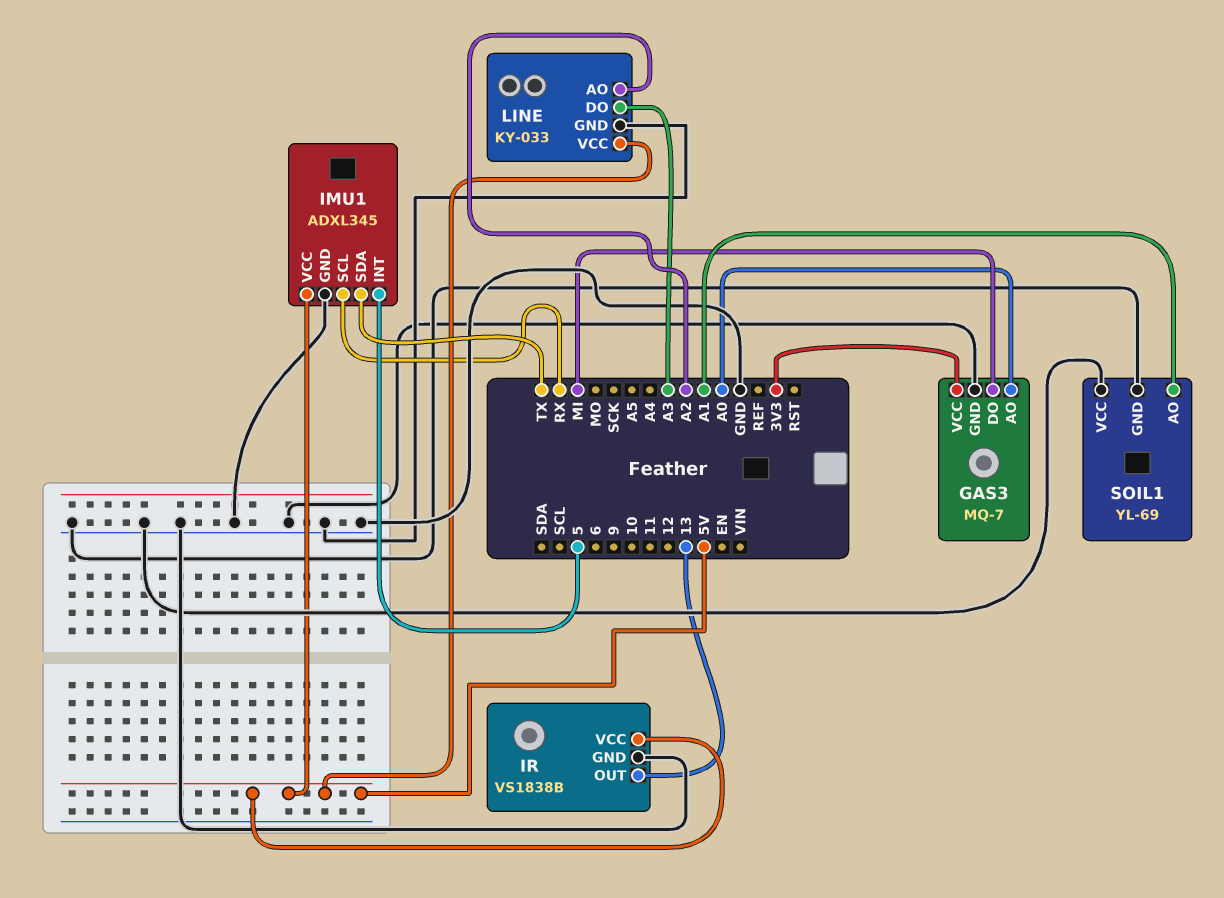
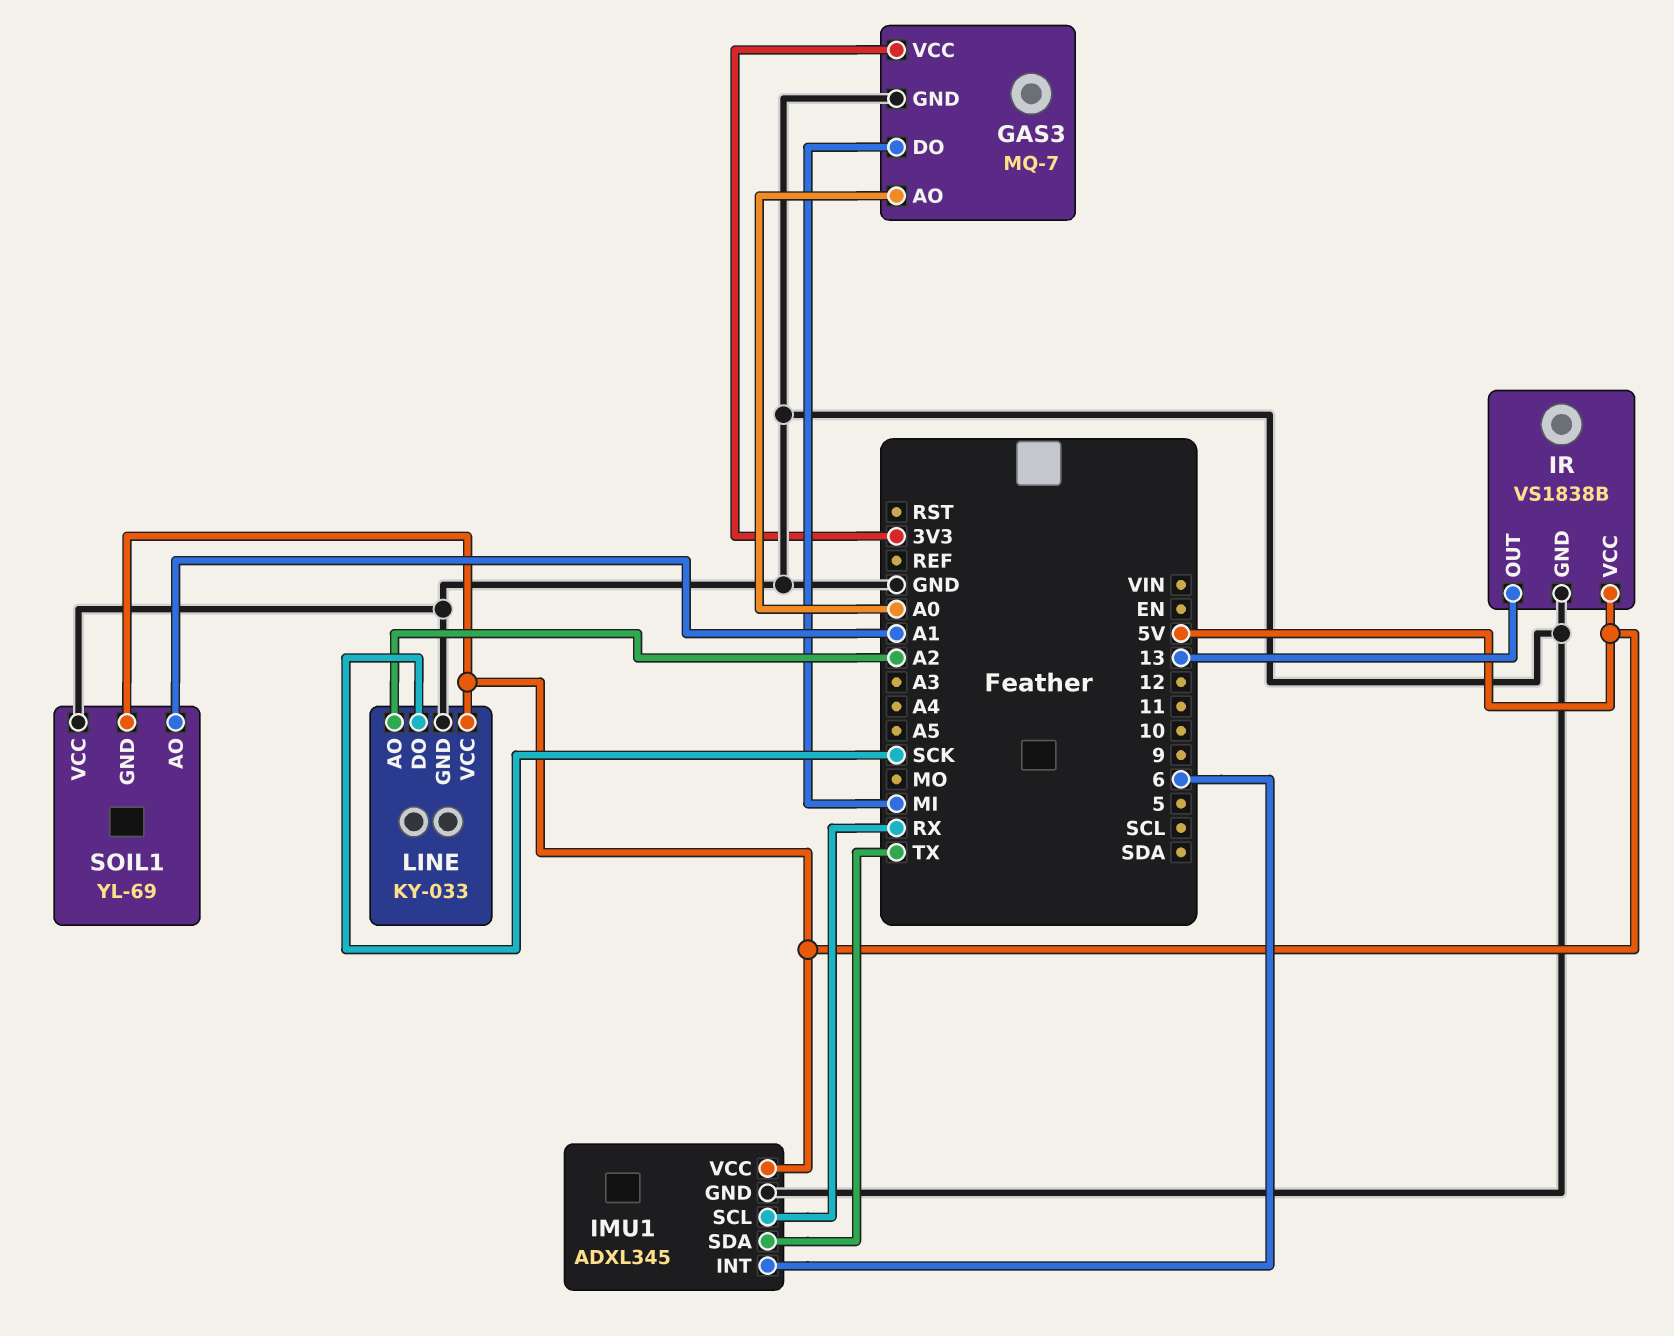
IMU1 pin INT: 5 -> 6
LINE pin DO: A3 -> SCK
SOIL1 pin GND: GND -> 5V

